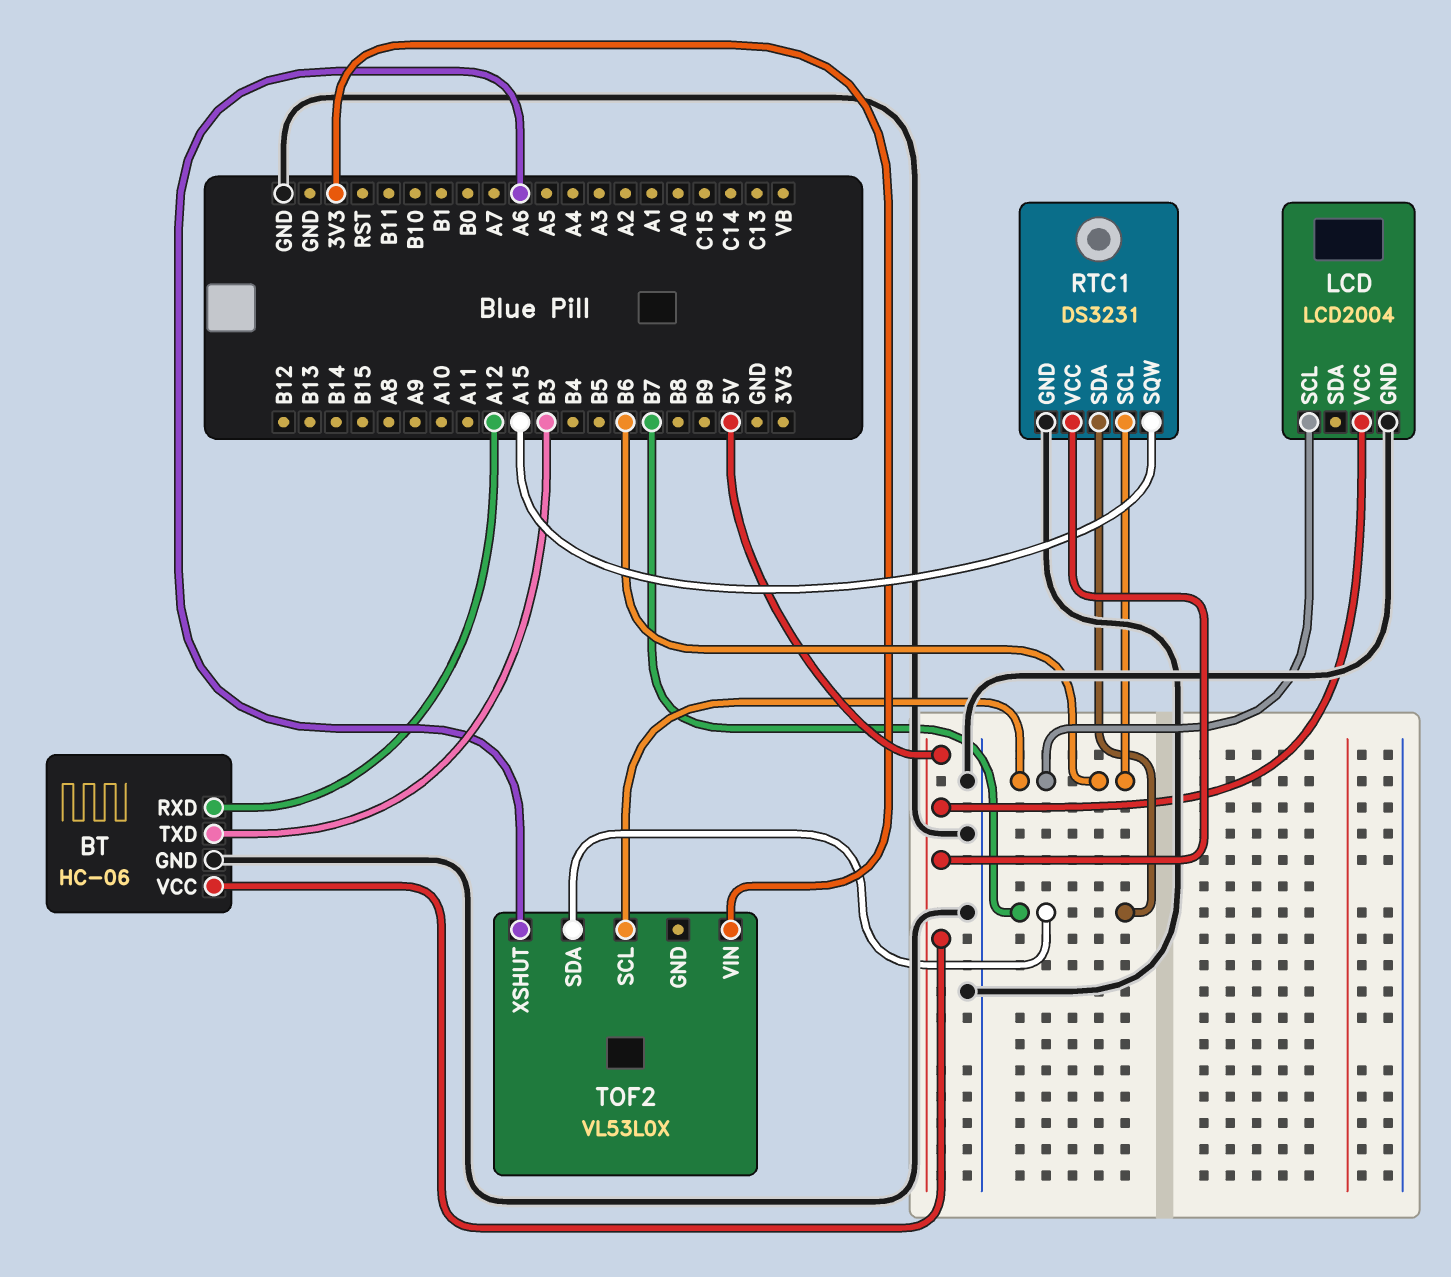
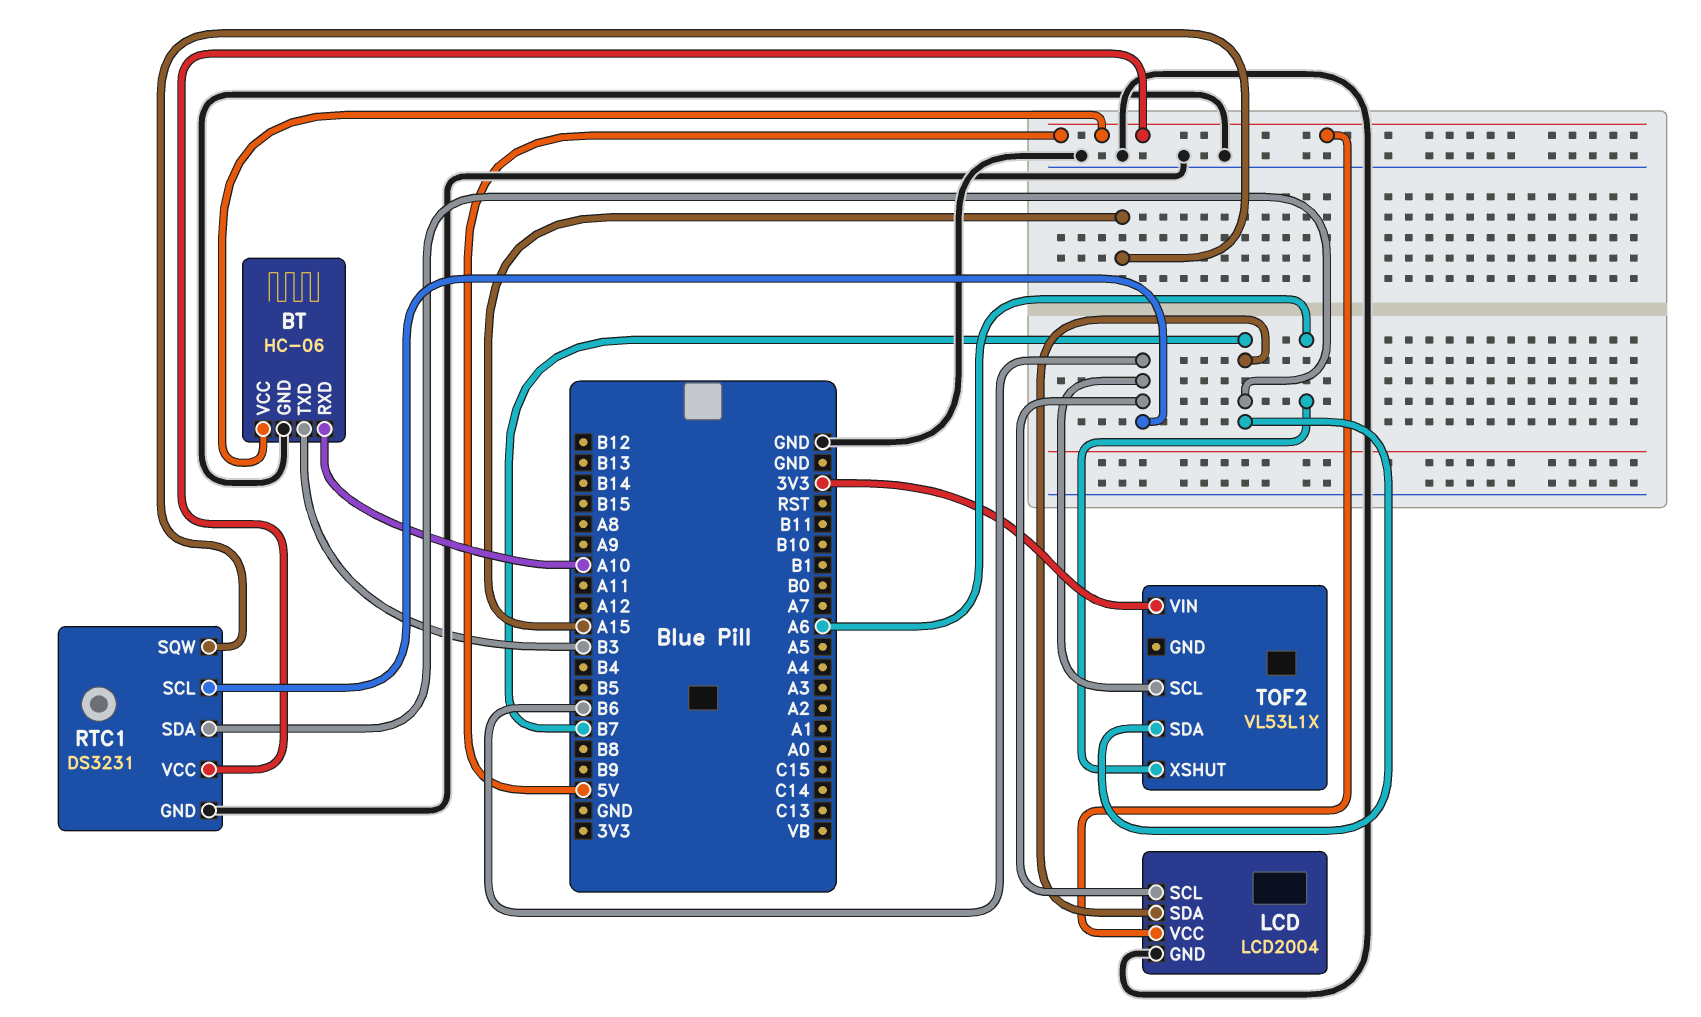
BT pin RXD: A12 -> A10
LCD pin SDA: none -> B7
TOF2: VL53L0X -> VL53L1X

